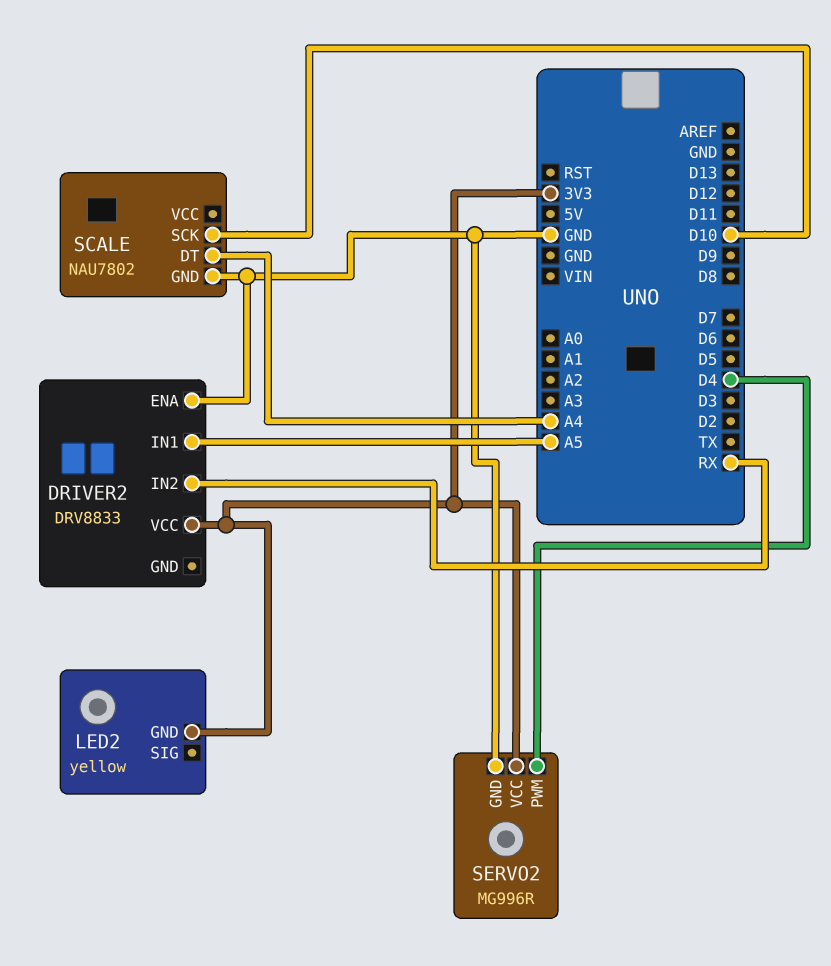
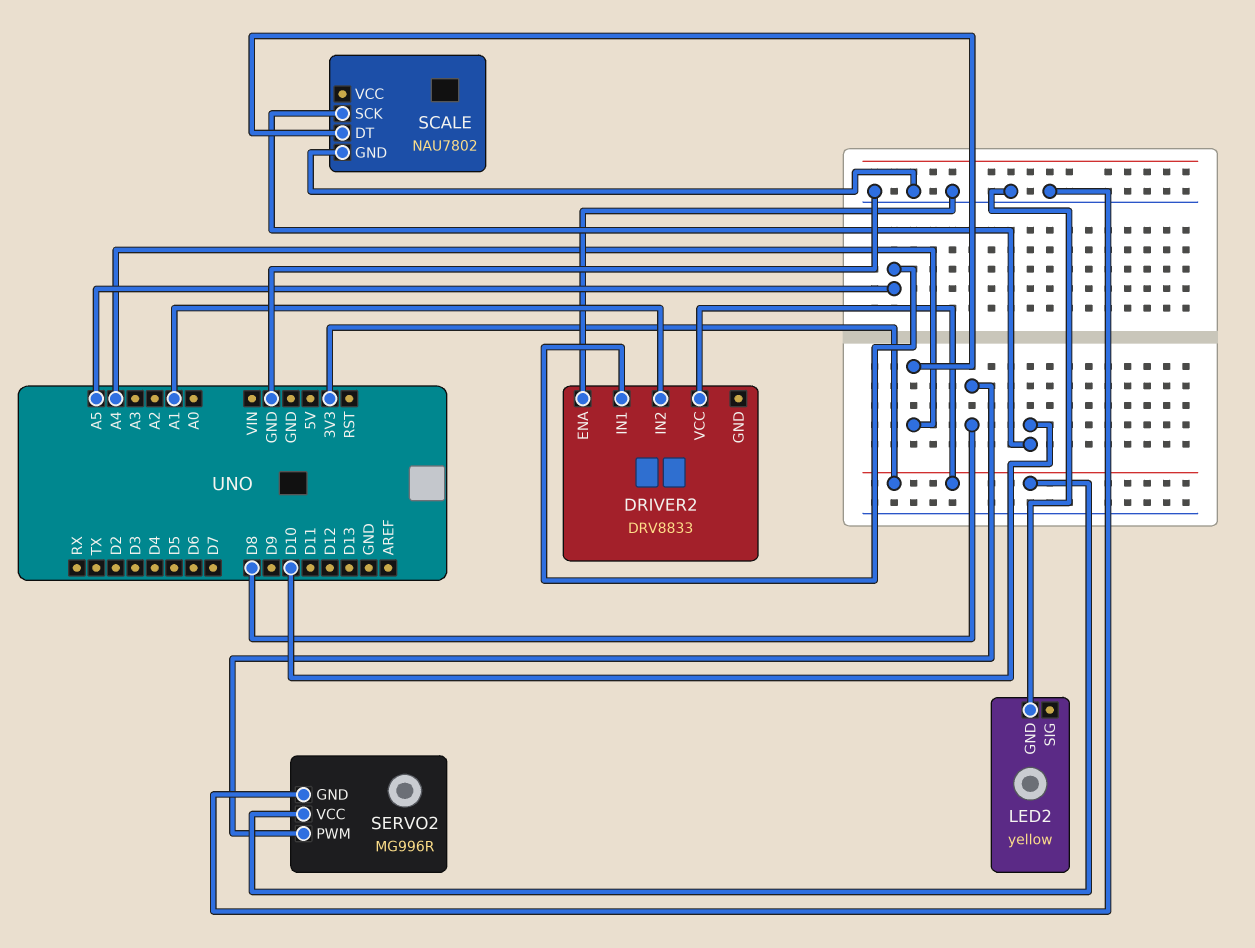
DRIVER2 pin IN2: RX -> A1
LED2 pin GND: 3V3 -> GND
SERVO2 pin PWM: D4 -> D8

